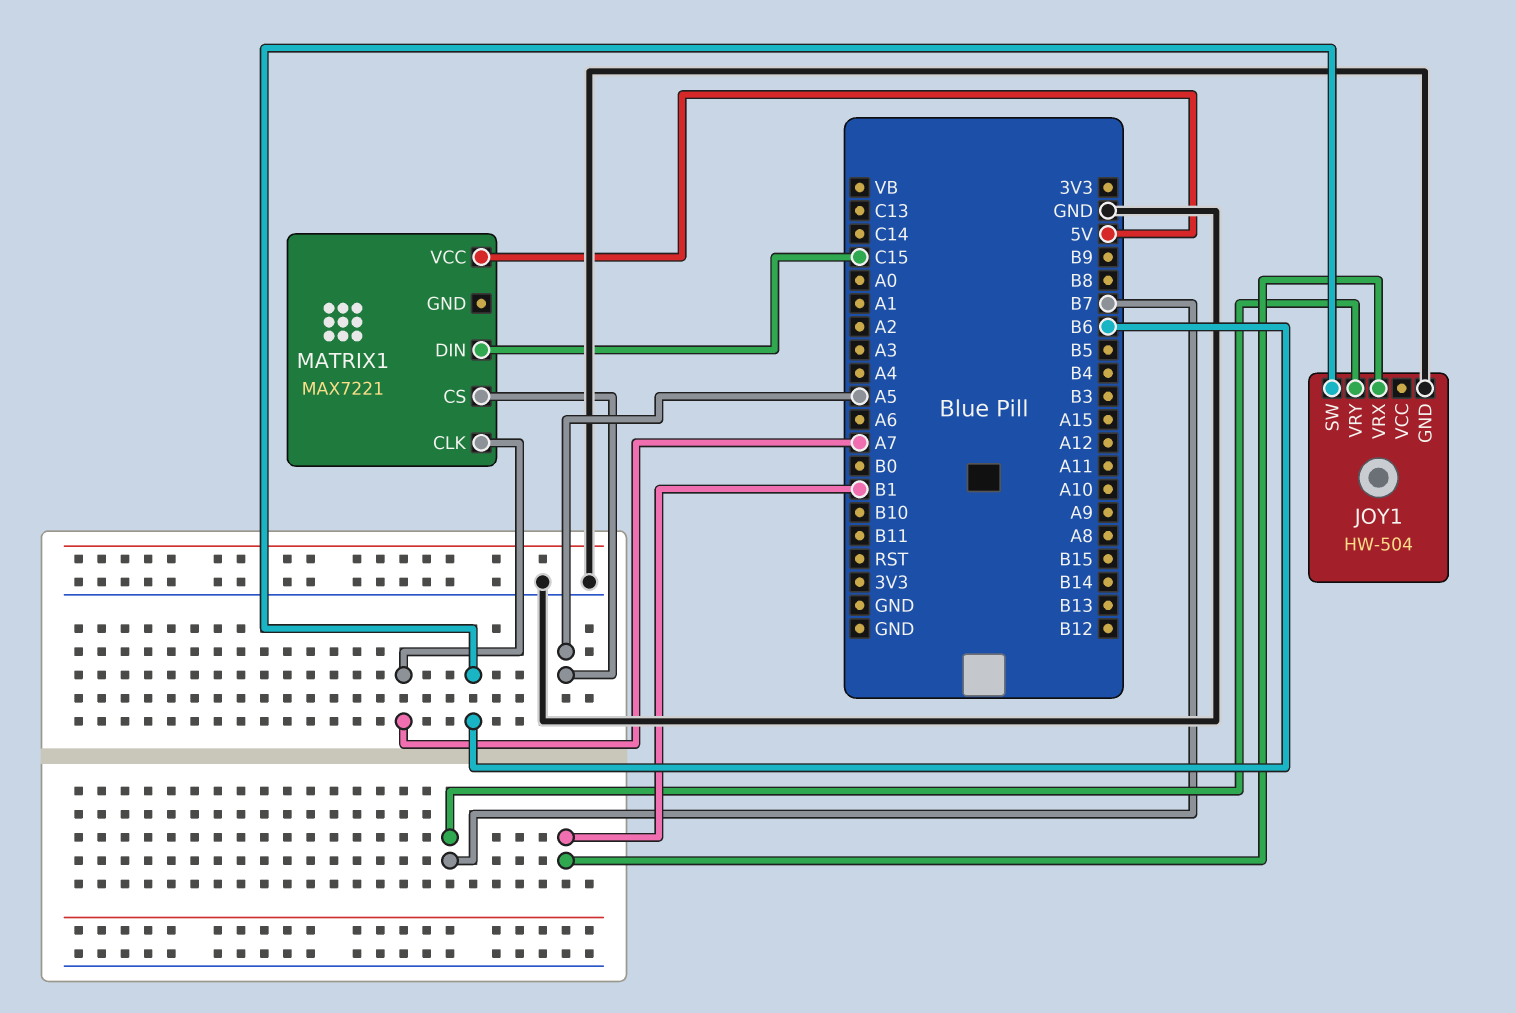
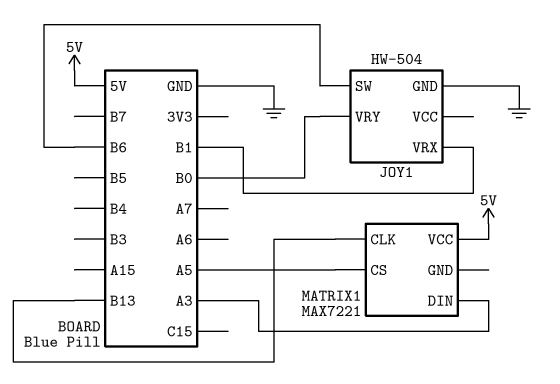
JOY1 pin VRY: B7 -> B0
MATRIX1 pin CLK: A7 -> B13
MATRIX1 pin DIN: C15 -> A3

